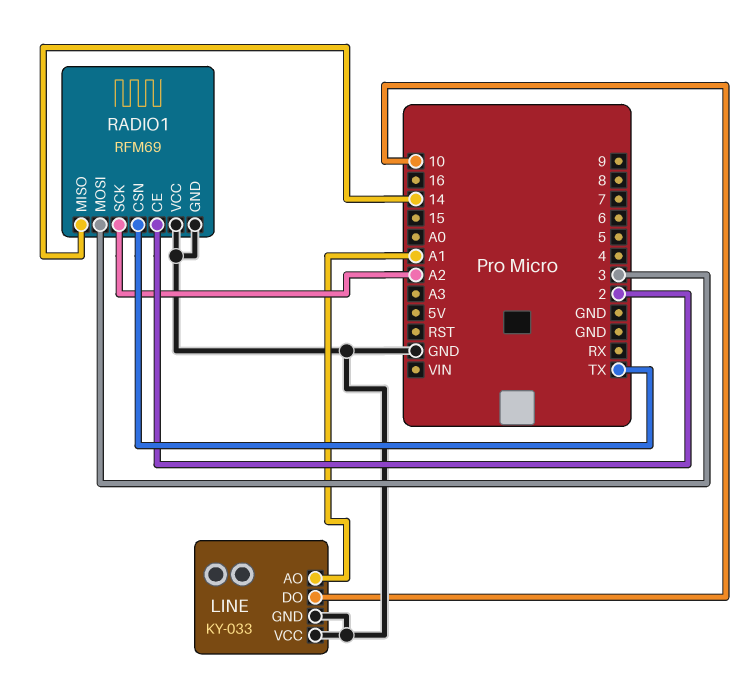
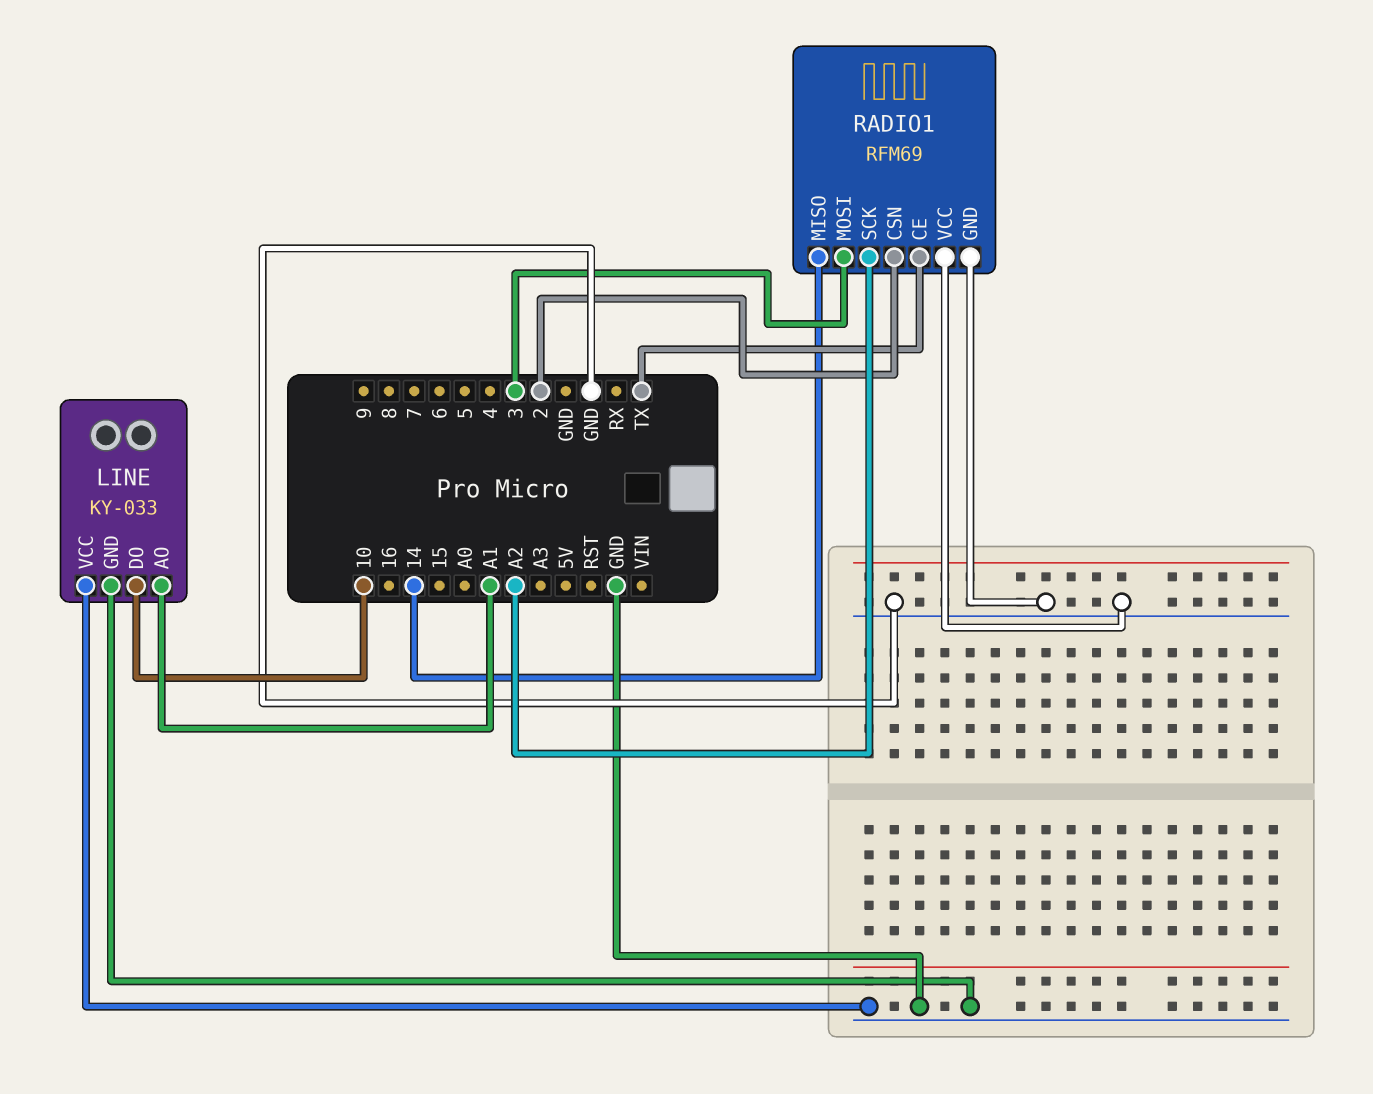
RADIO1 pin CE: 2 -> TX
RADIO1 pin CSN: TX -> 2

